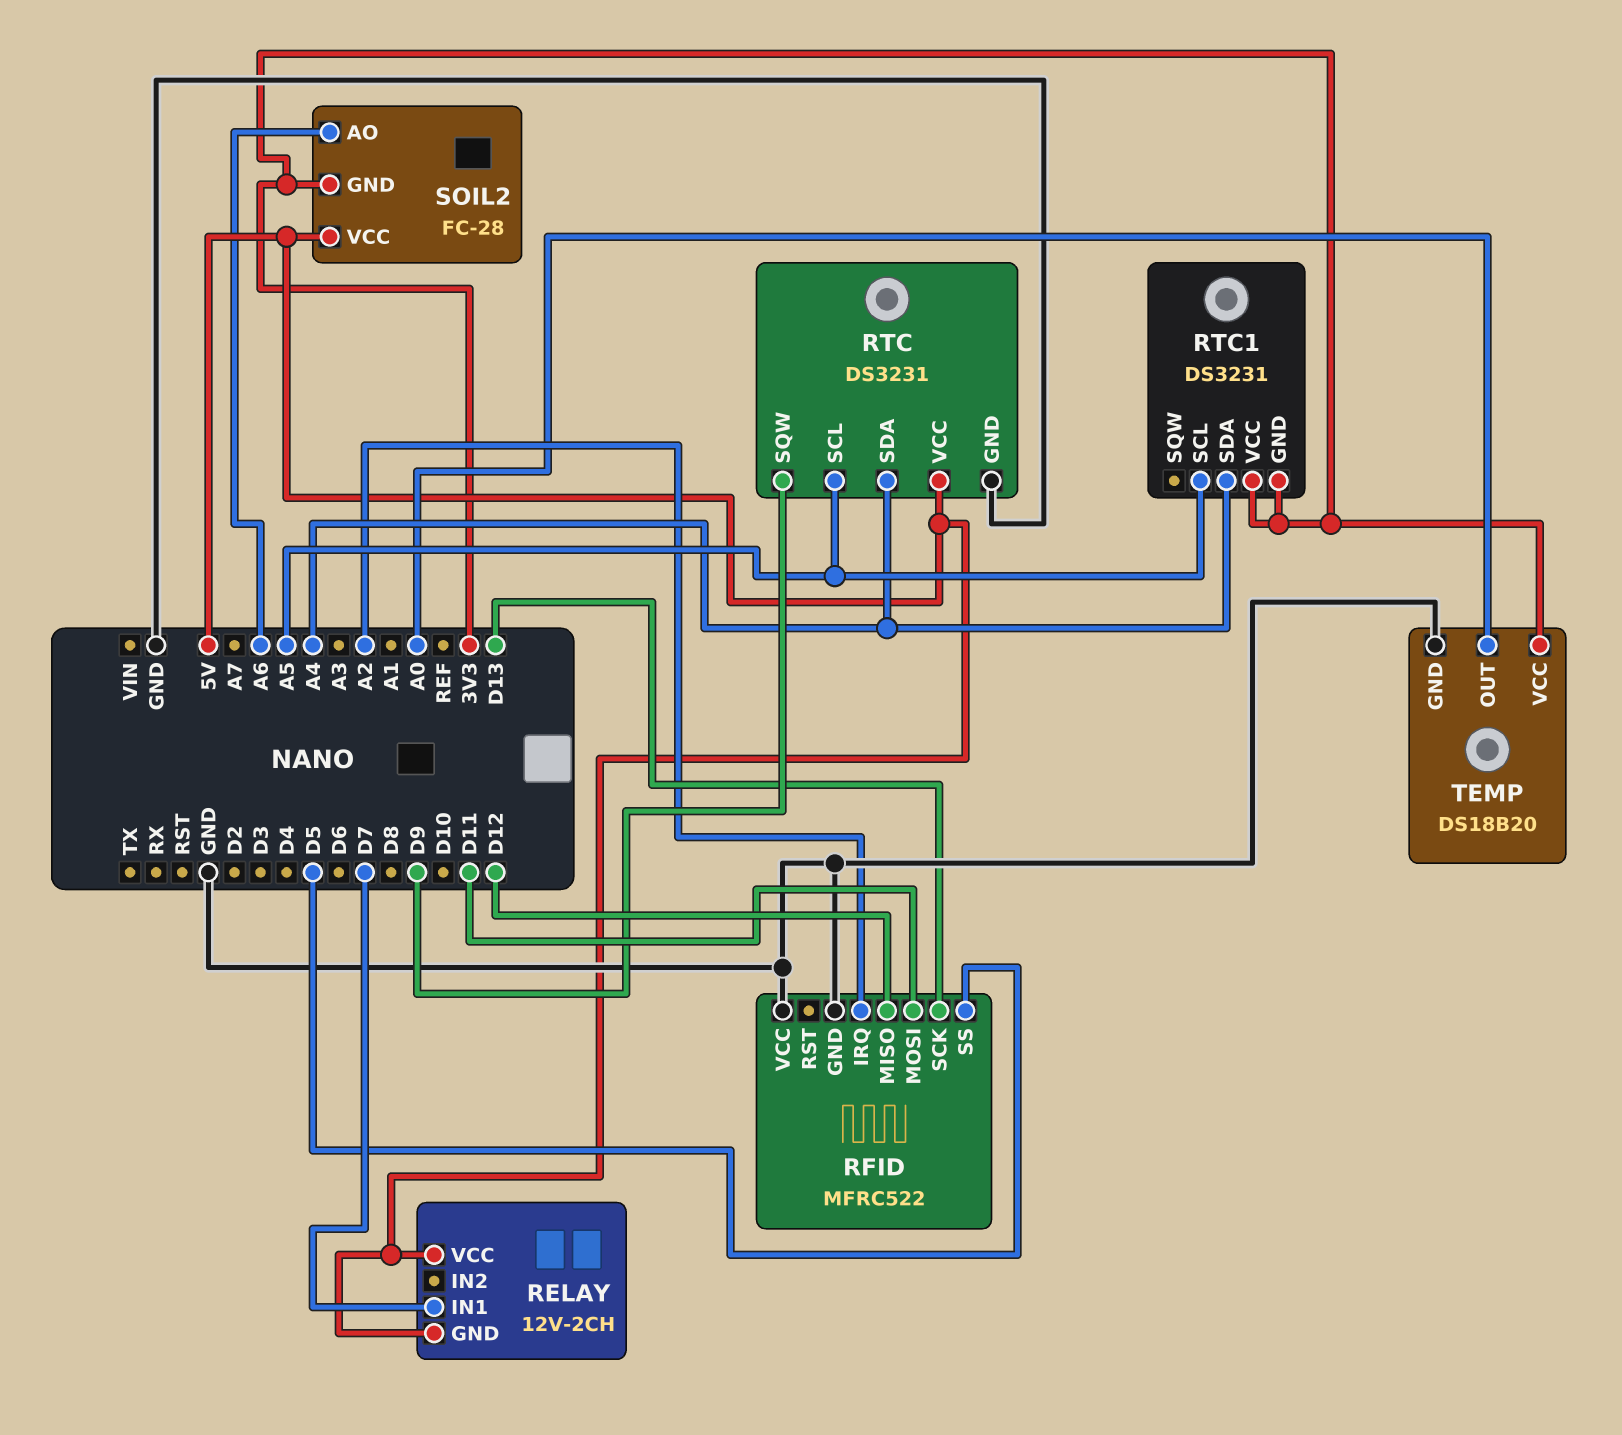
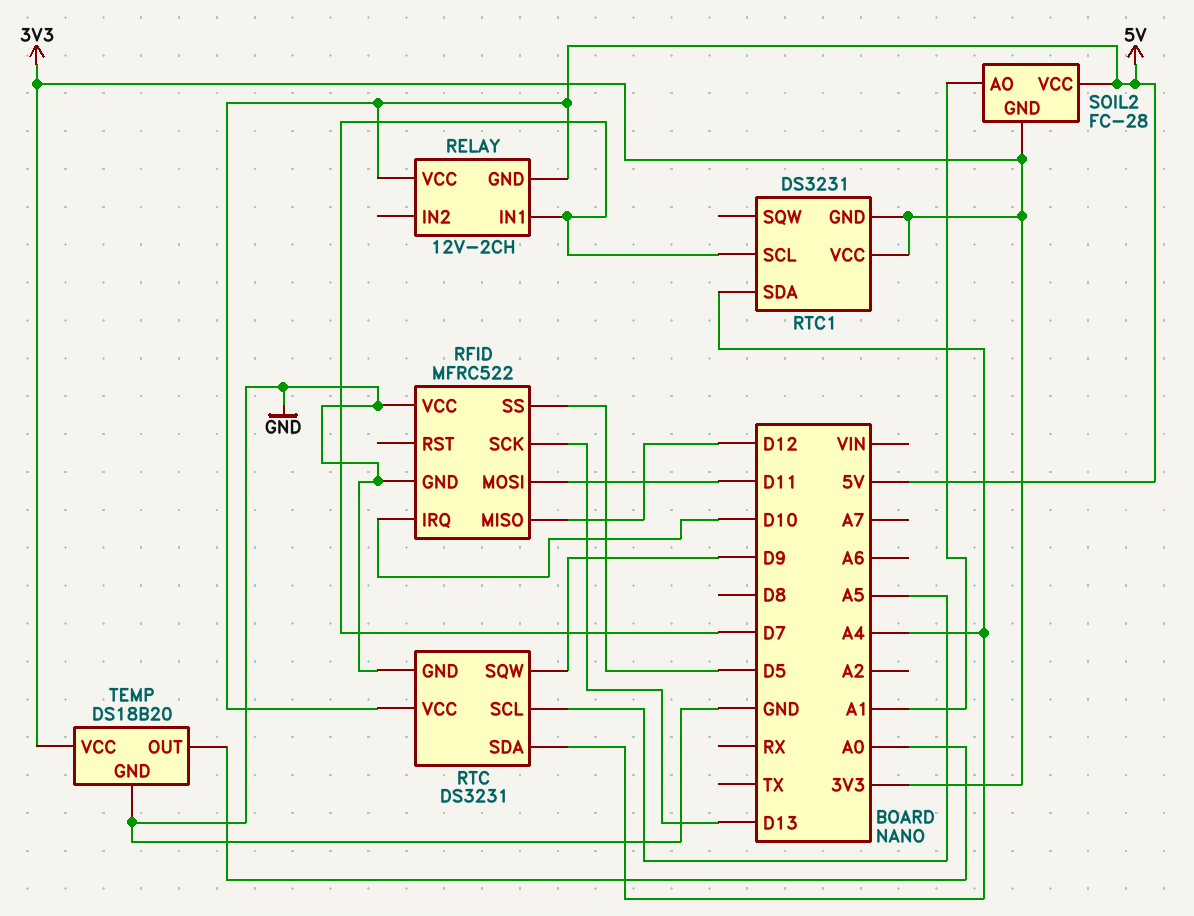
RFID pin IRQ: A2 -> D10
RTC1 pin SCL: A5 -> D7
SOIL2 pin AO: A6 -> A1

